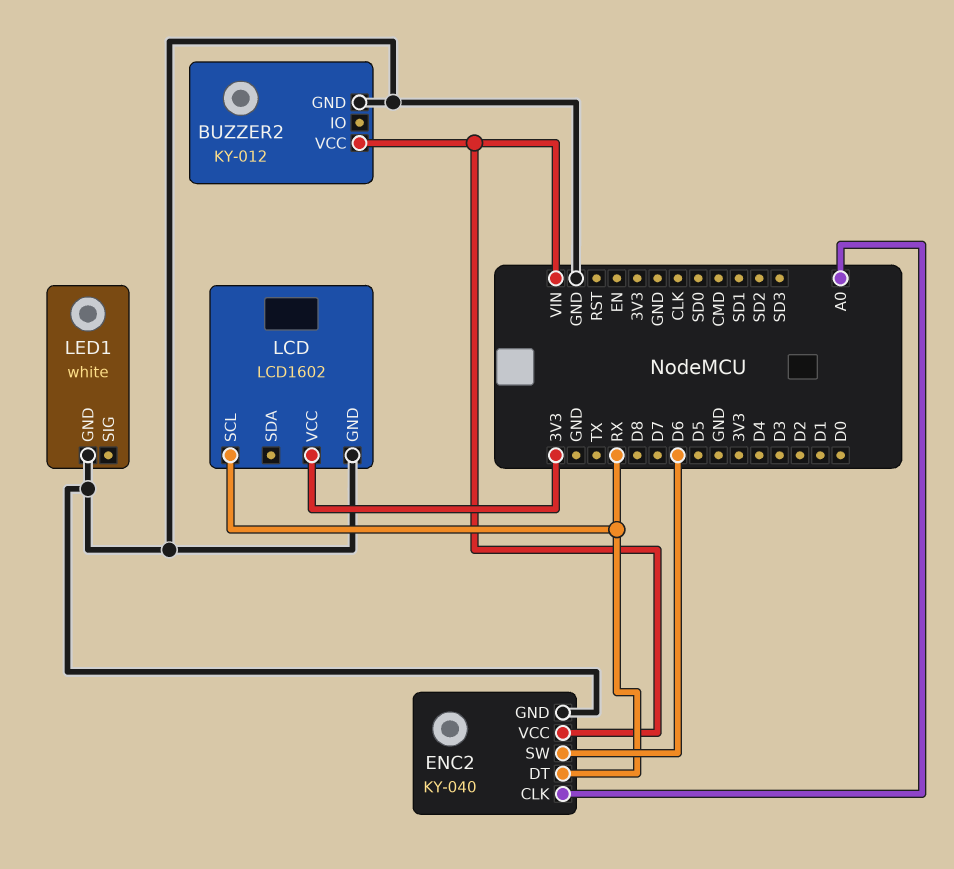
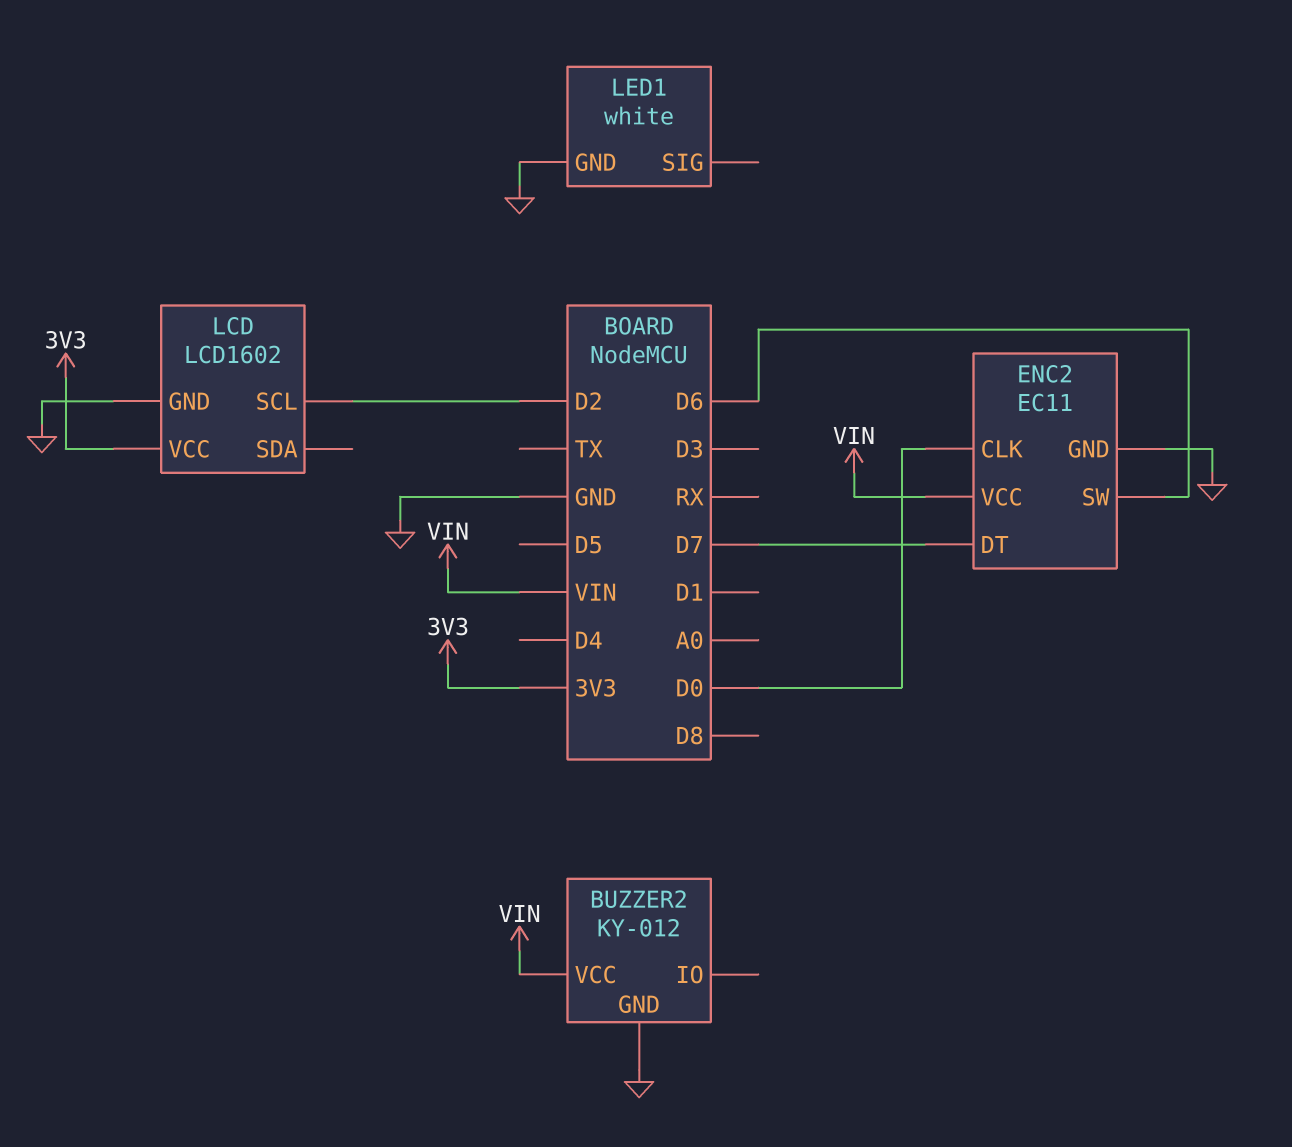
ENC2: KY-040 -> EC11
ENC2 pin CLK: A0 -> D0
ENC2 pin DT: RX -> D7
LCD pin SCL: RX -> D2

